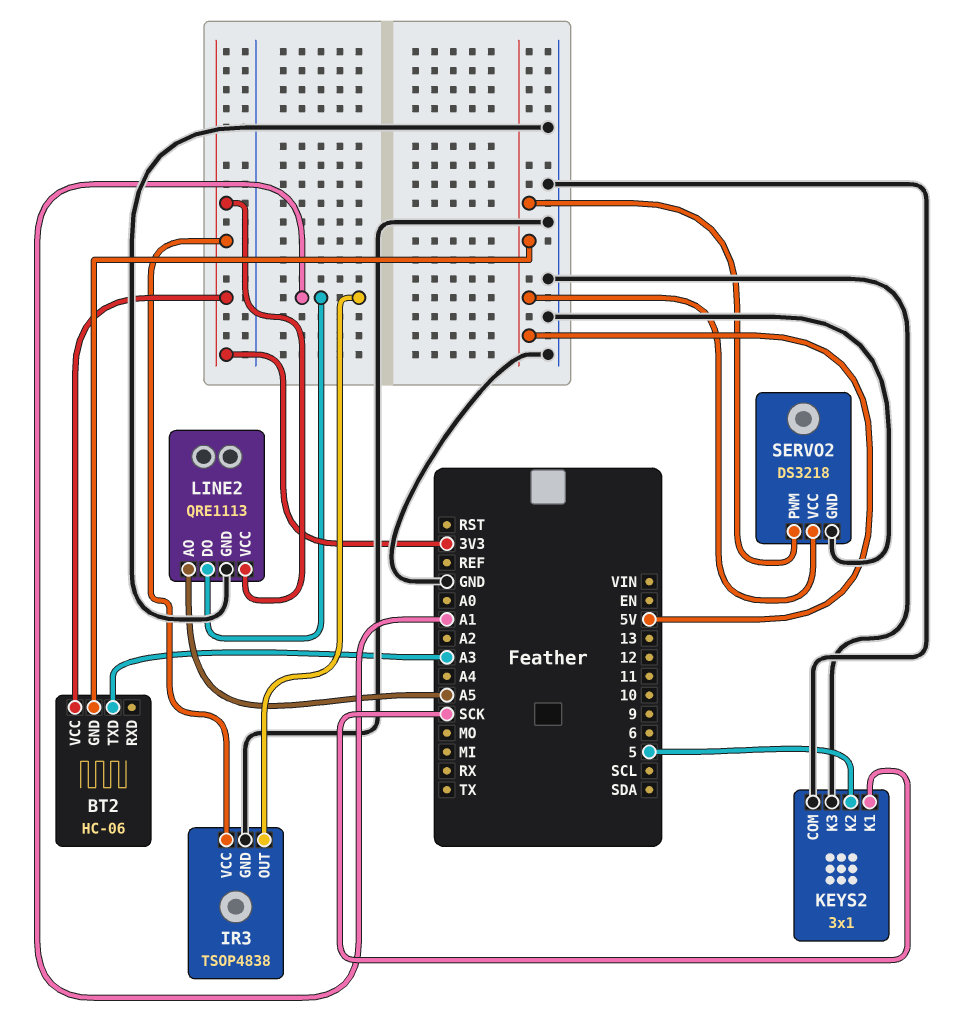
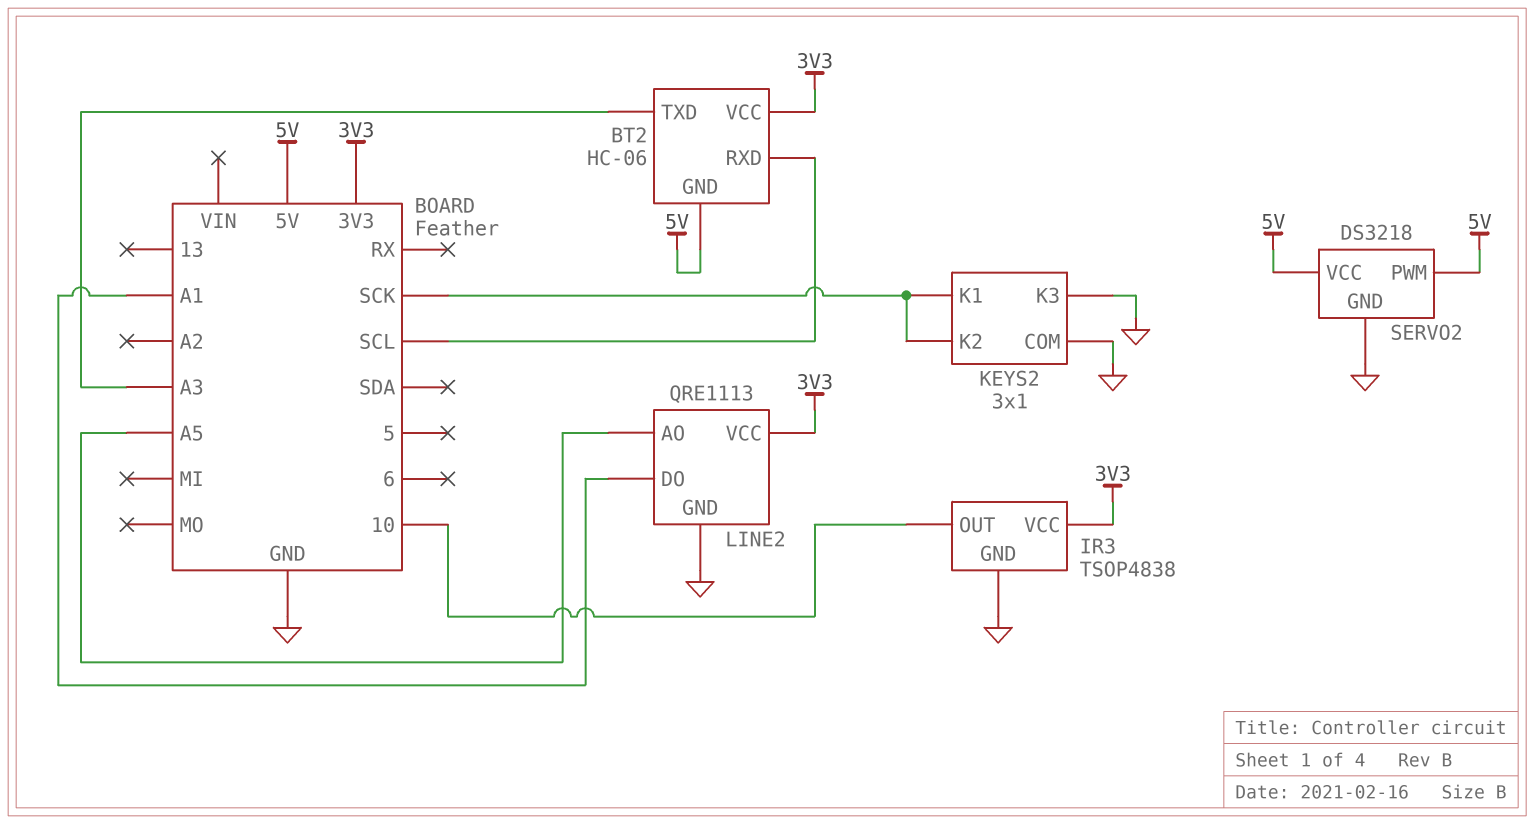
BT2 pin RXD: none -> SCL
IR3 pin OUT: A1 -> 10
KEYS2 pin K2: 5 -> SCK

